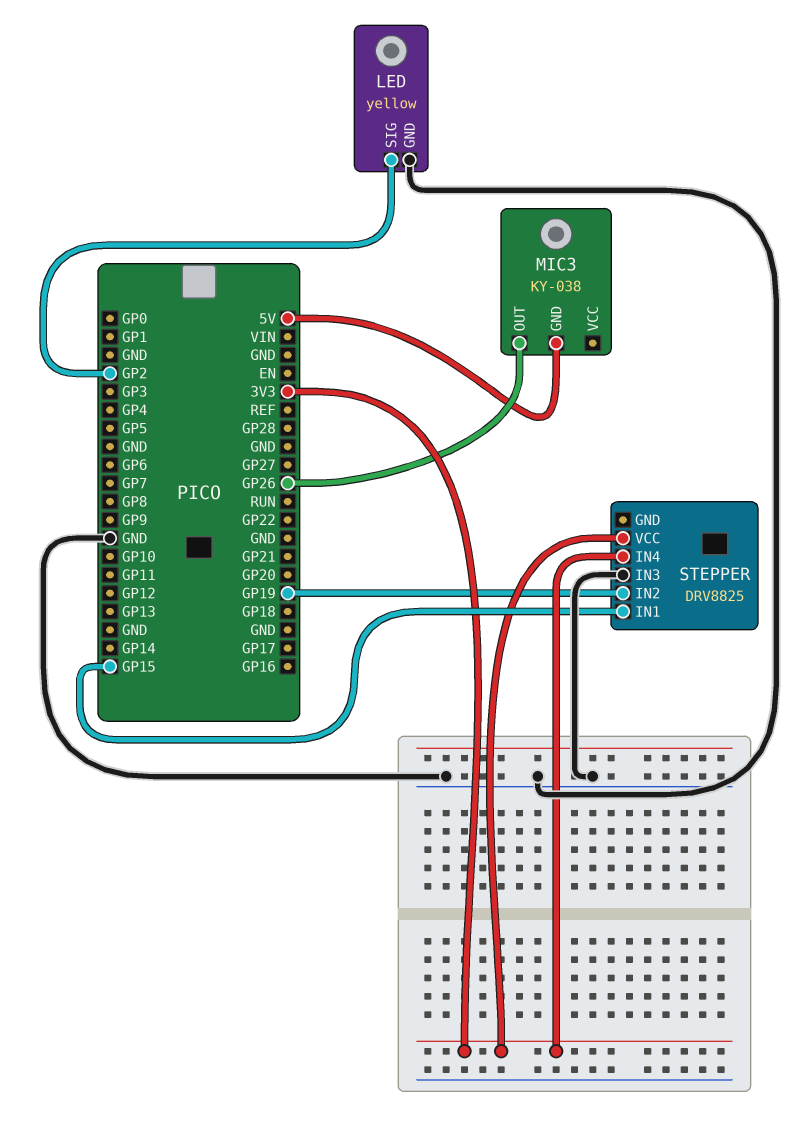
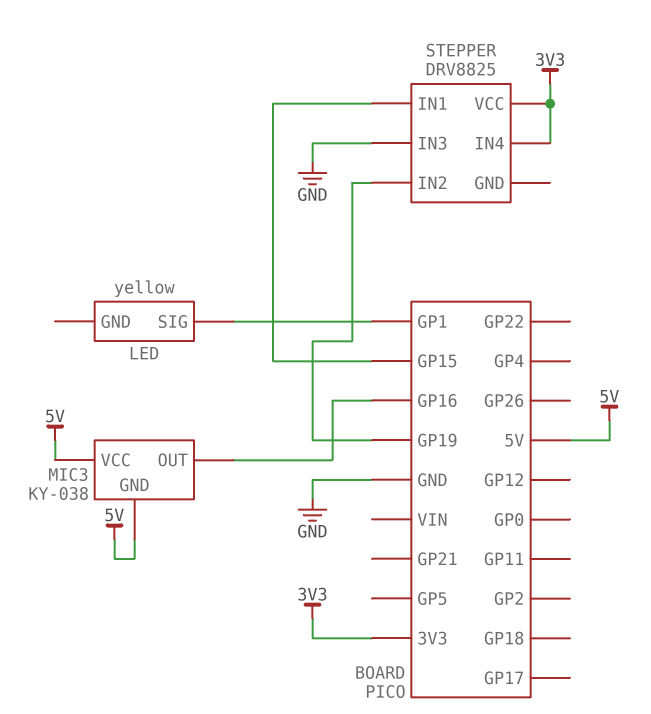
LED pin GND: GND -> none
LED pin SIG: GP2 -> GP1
MIC3 pin OUT: GP26 -> GP16
MIC3 pin VCC: none -> 5V

